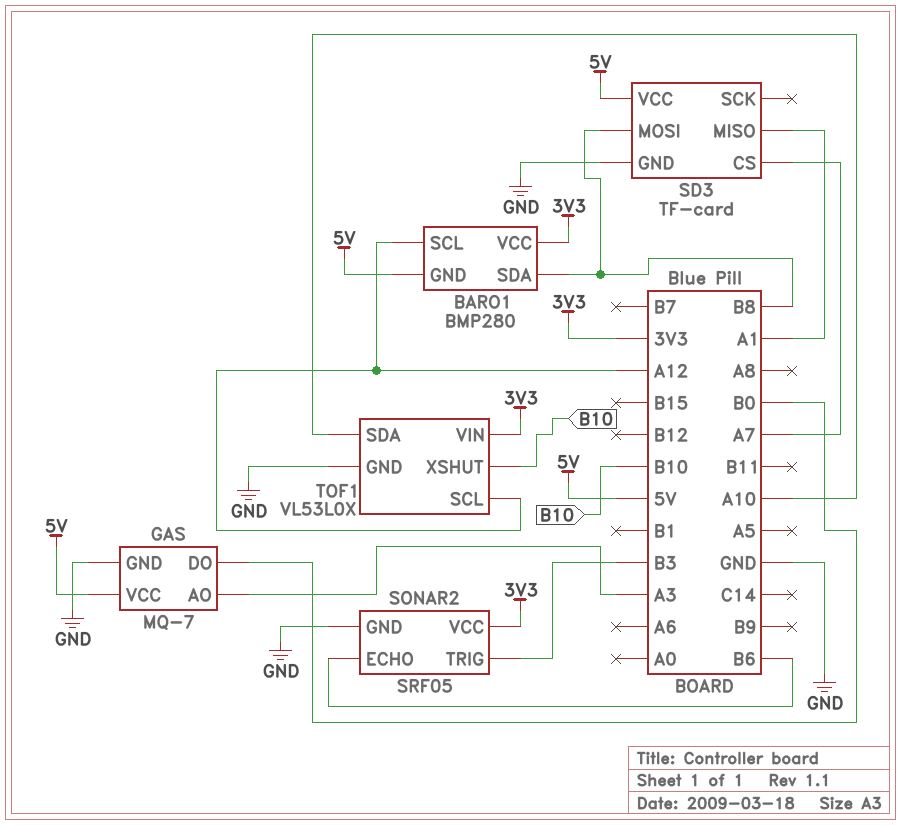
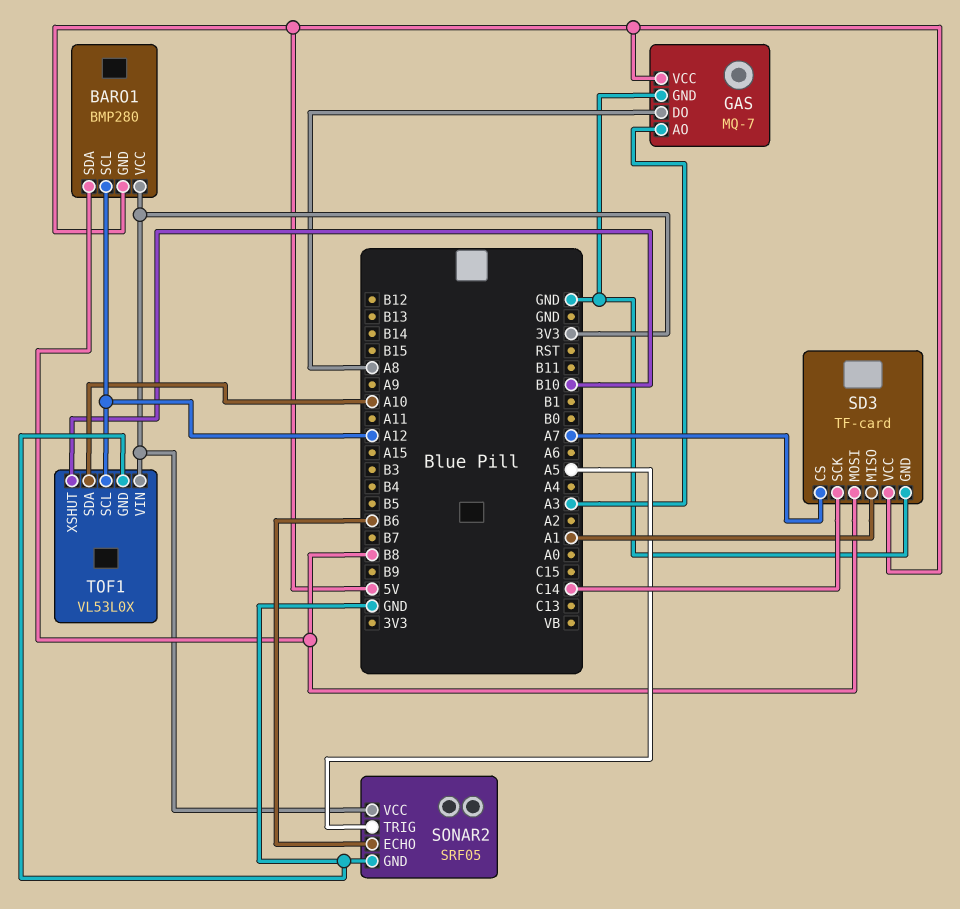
GAS pin DO: B0 -> A8
SD3 pin SCK: none -> C14
SONAR2 pin TRIG: B3 -> A5

